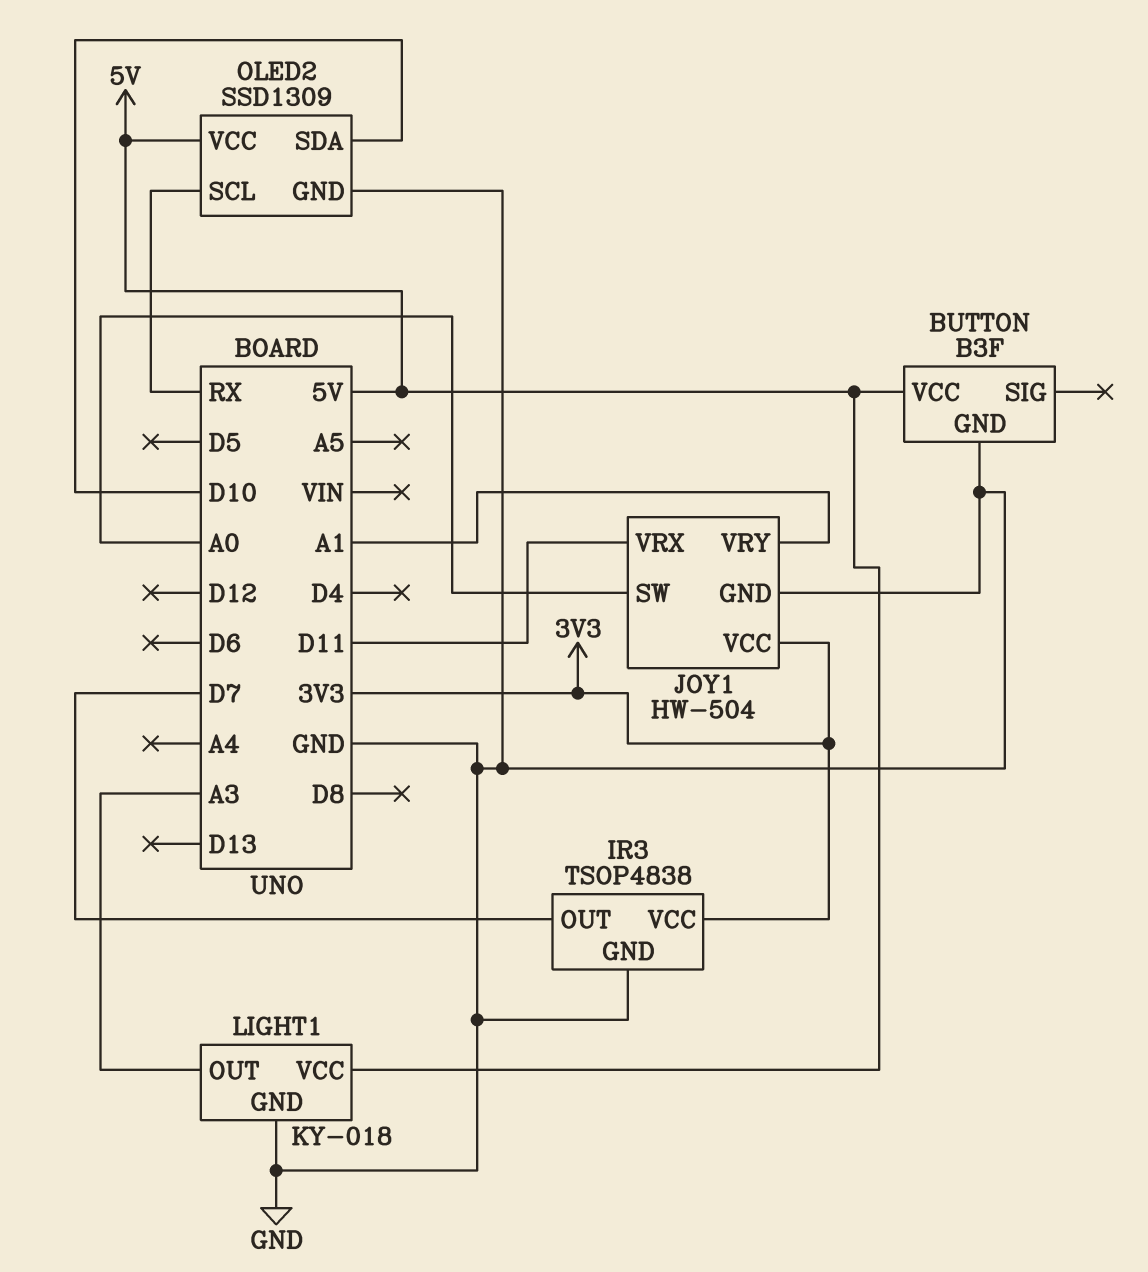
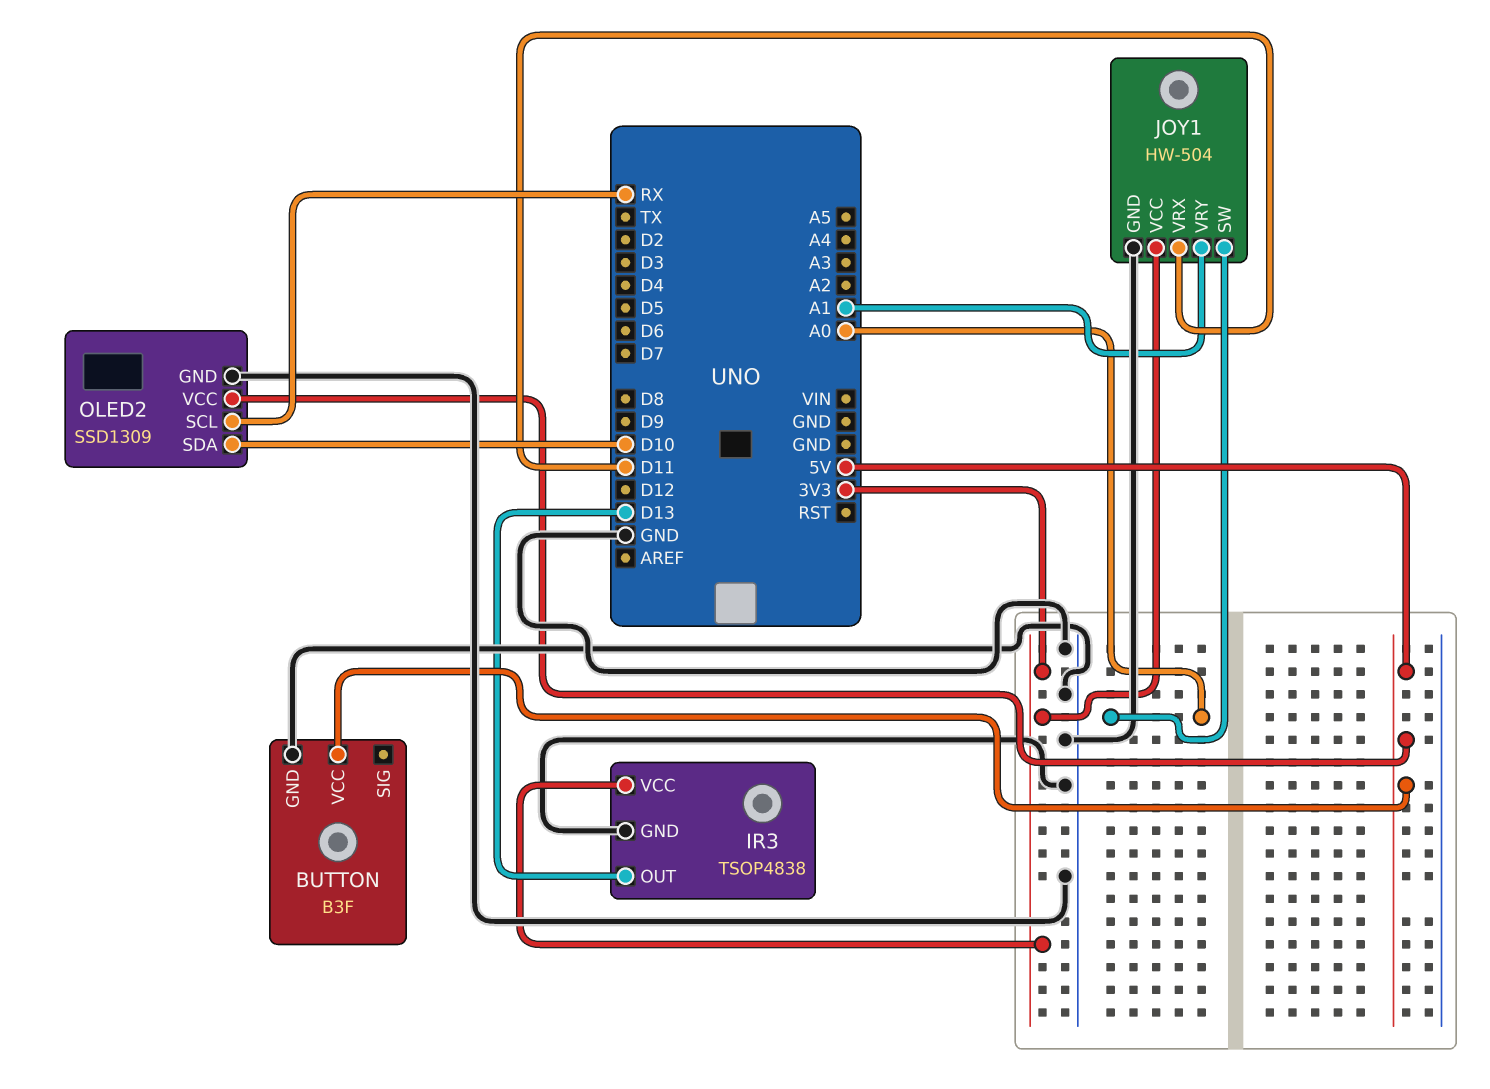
IR3 pin OUT: D7 -> D13
LIGHT1: KY-018 -> none
LIGHT1 pin GND: GND -> none
LIGHT1 pin OUT: A3 -> none
LIGHT1 pin VCC: 5V -> none

